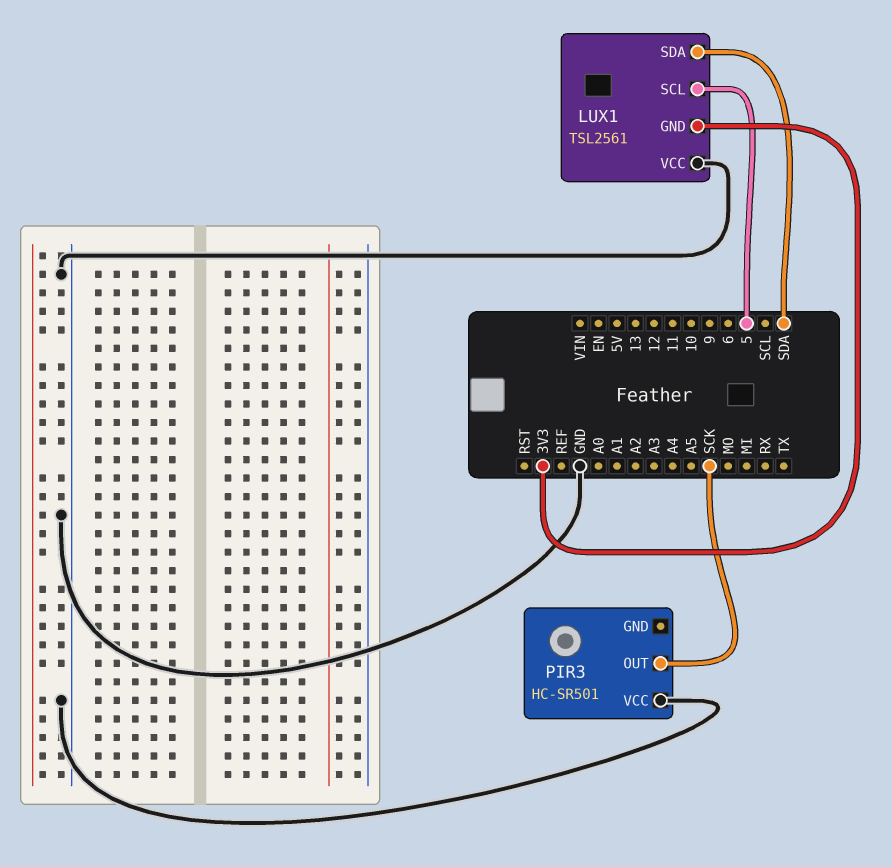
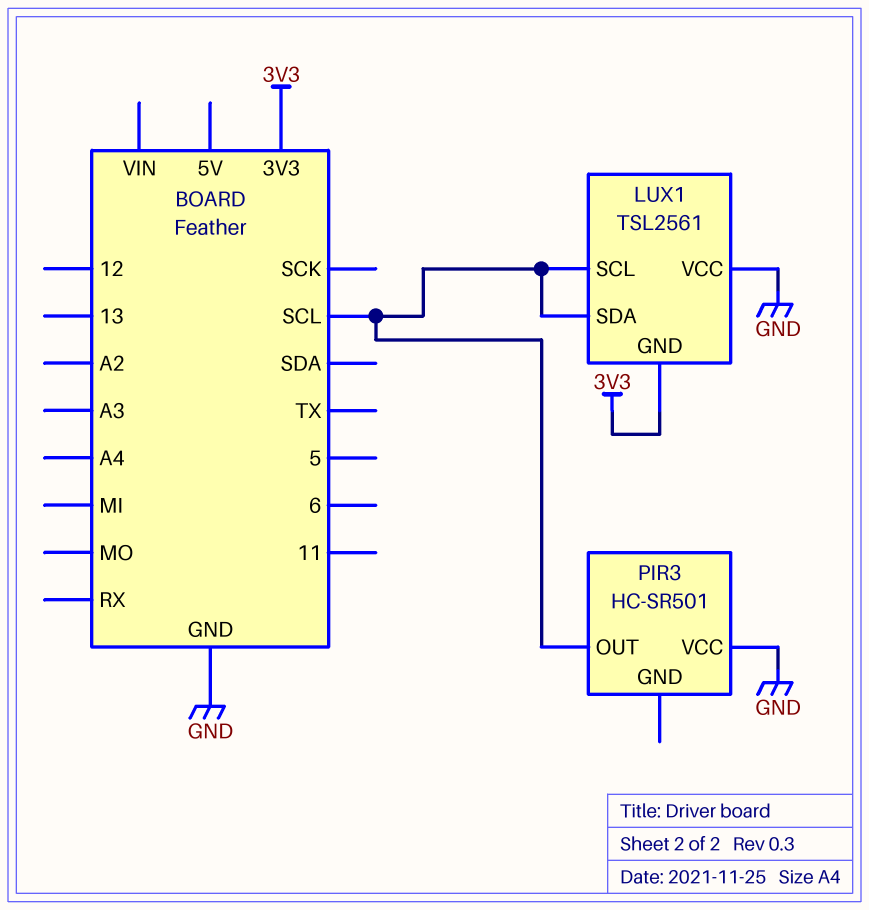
LUX1 pin SCL: 5 -> SCL
LUX1 pin SDA: SDA -> SCL
PIR3 pin OUT: SCK -> SCL

